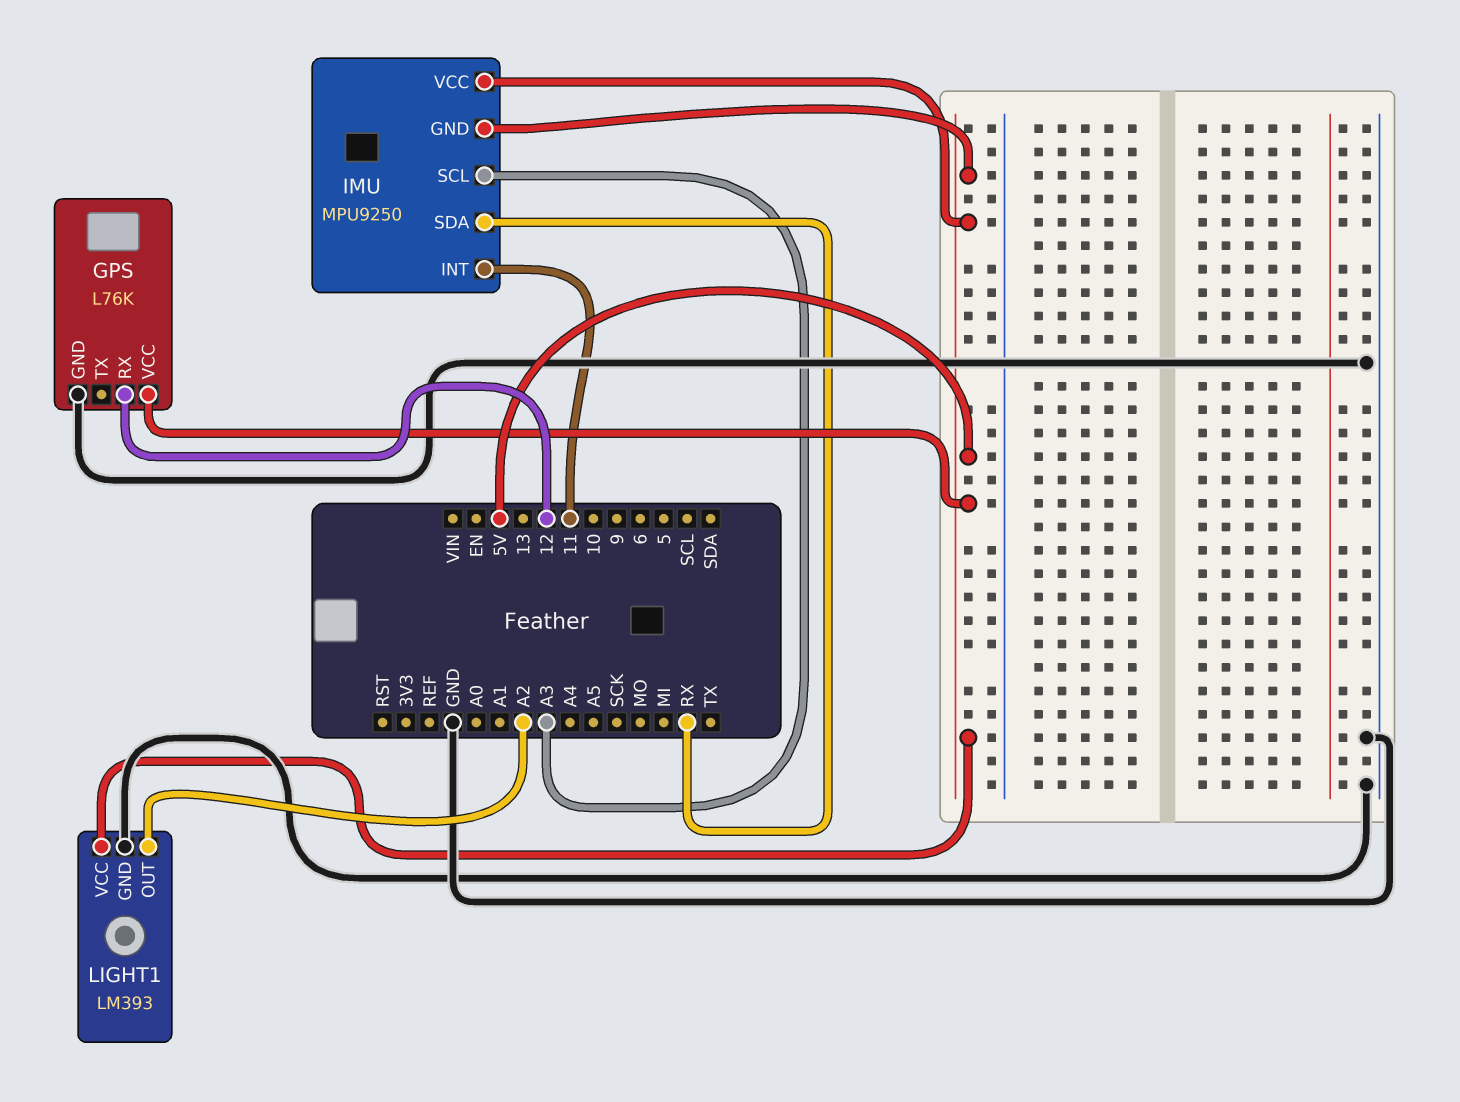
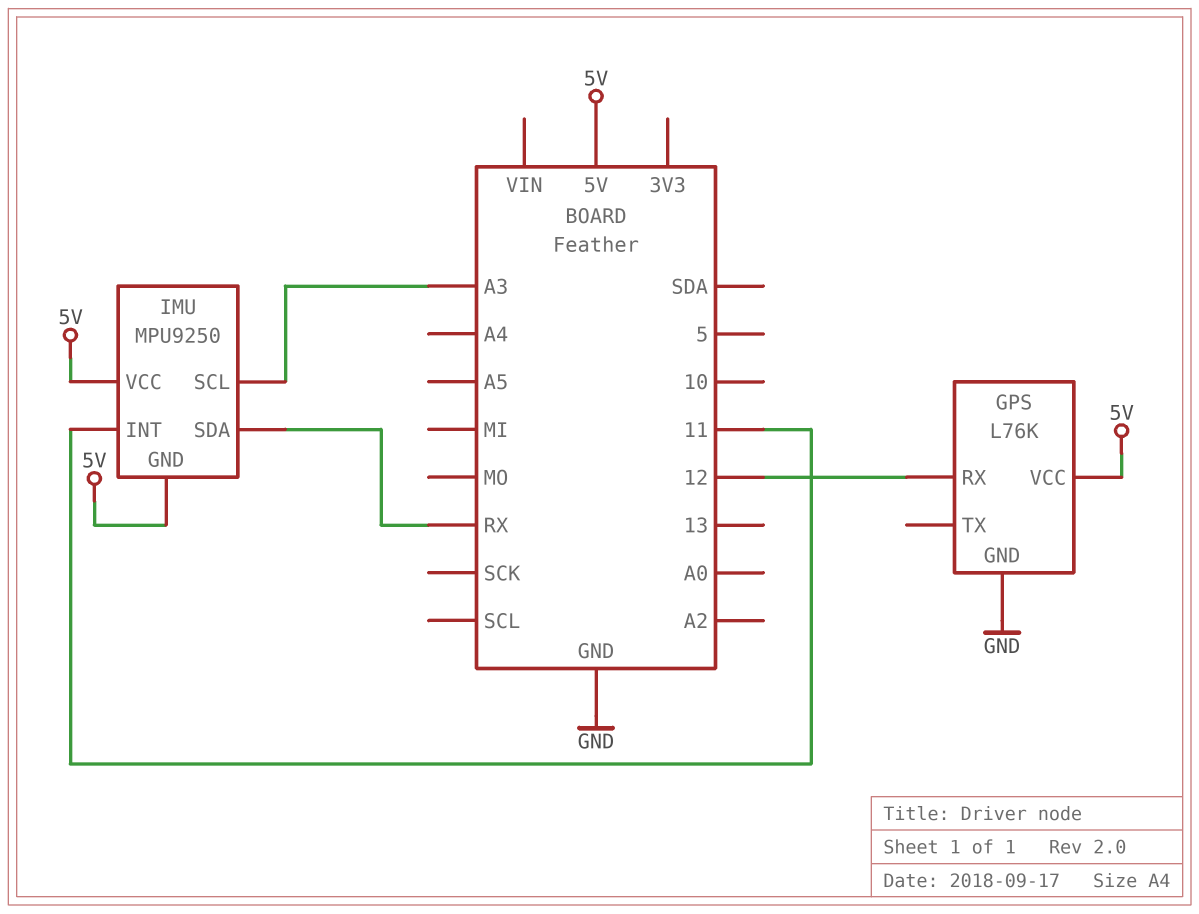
LIGHT1: LM393 -> none
LIGHT1 pin GND: GND -> none
LIGHT1 pin OUT: A2 -> none
LIGHT1 pin VCC: 5V -> none

